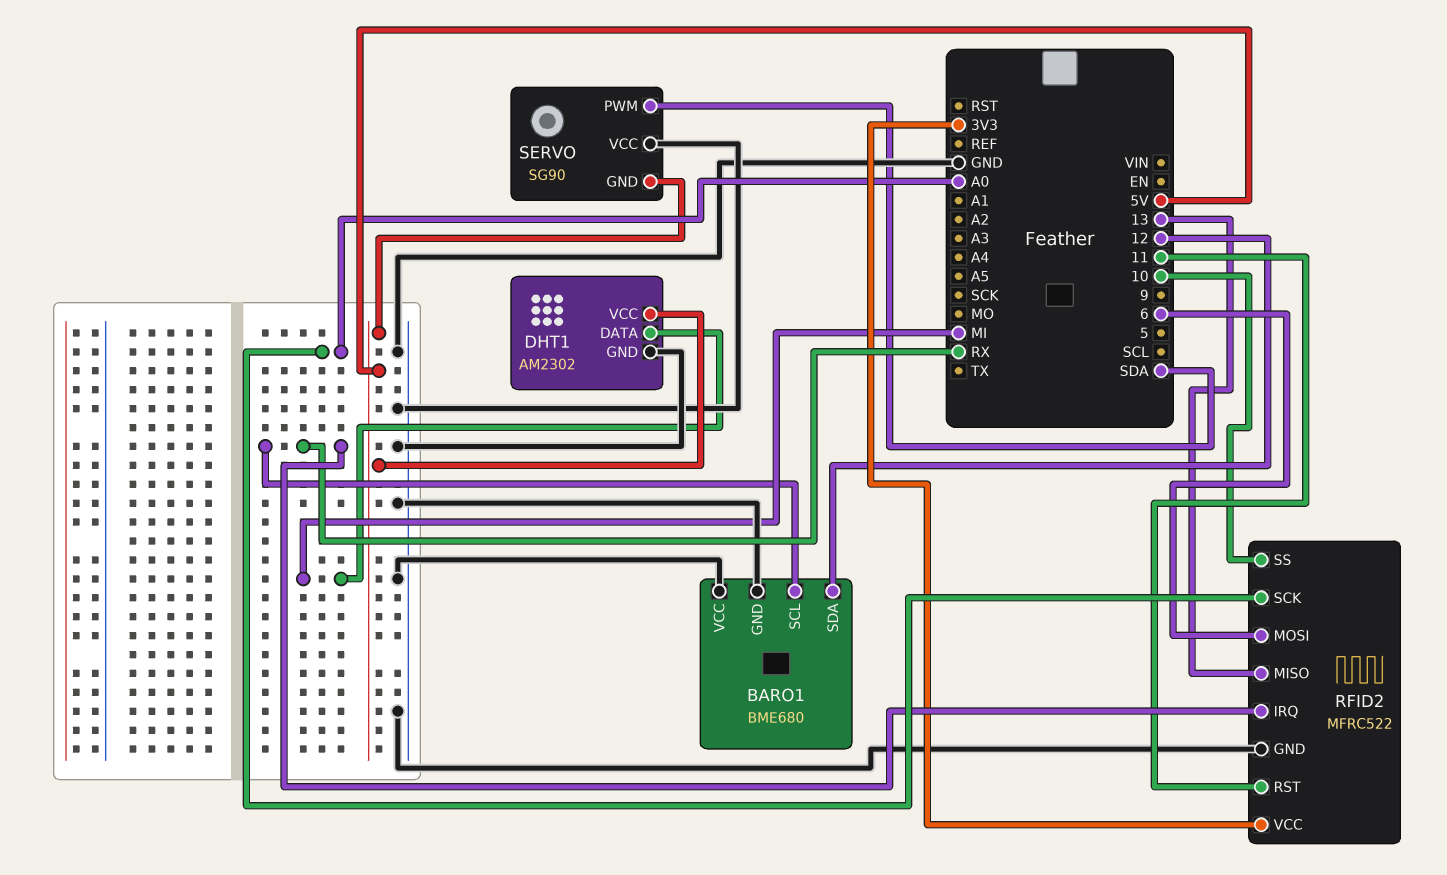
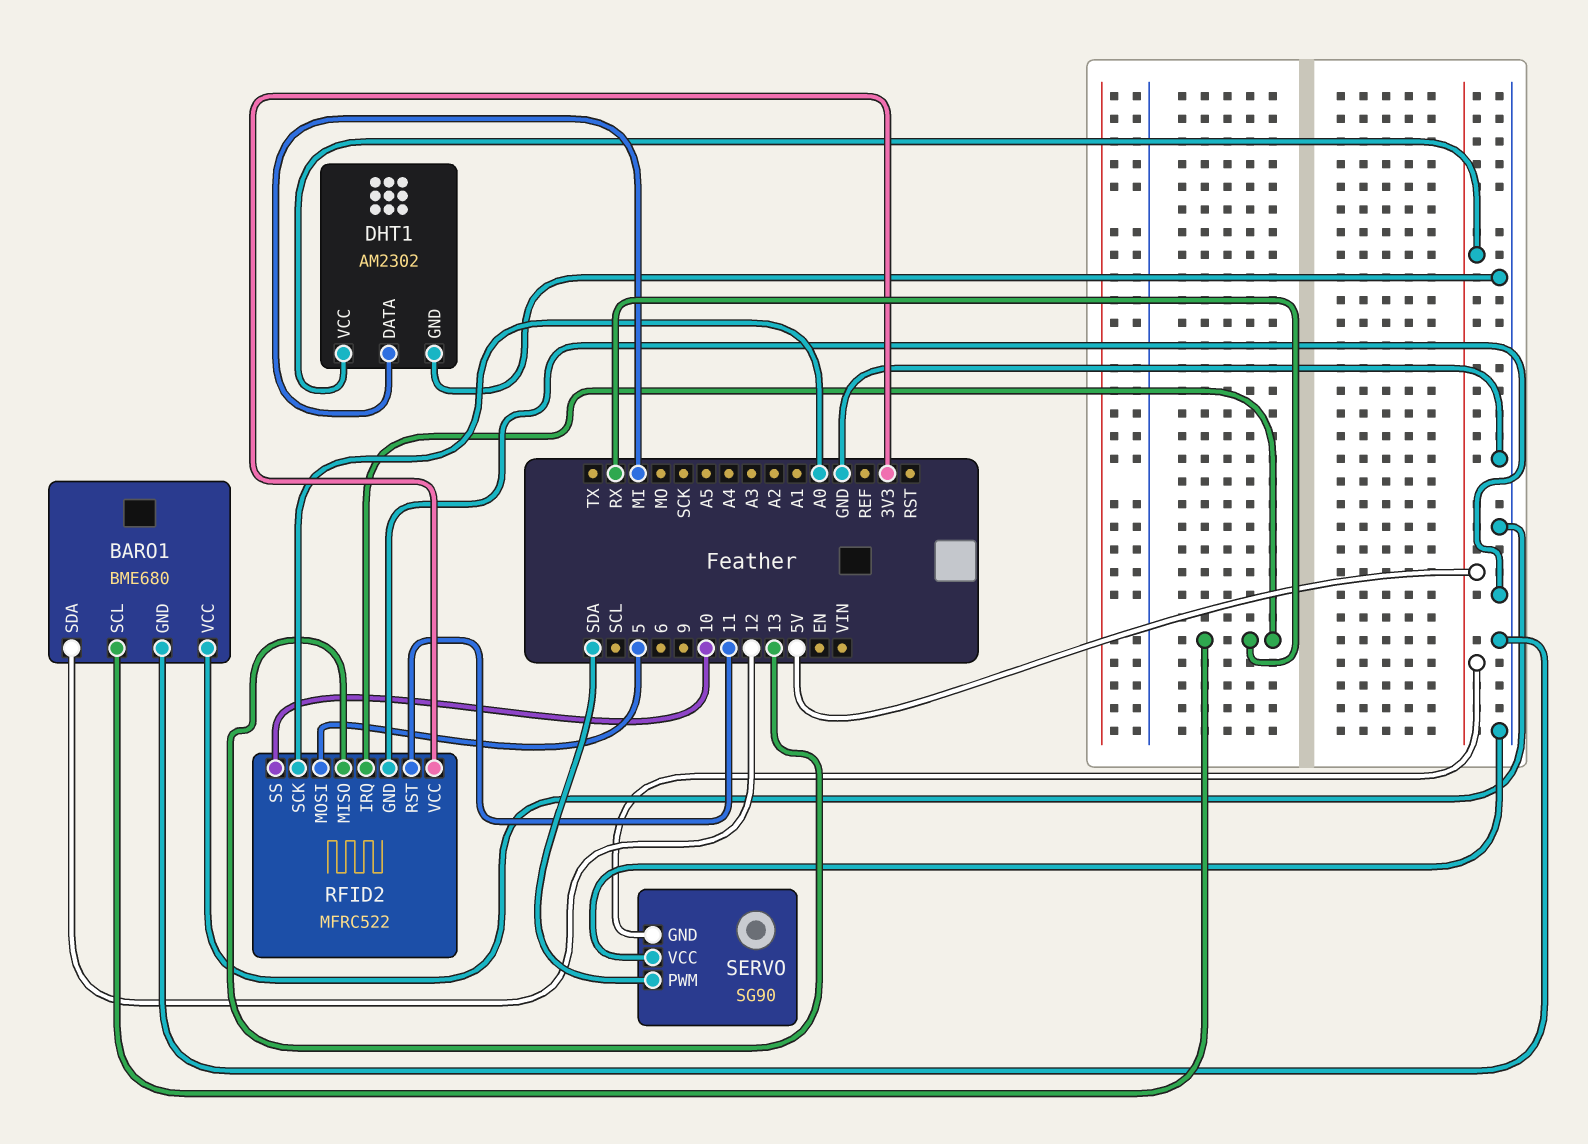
RFID2 pin MOSI: 6 -> 5

